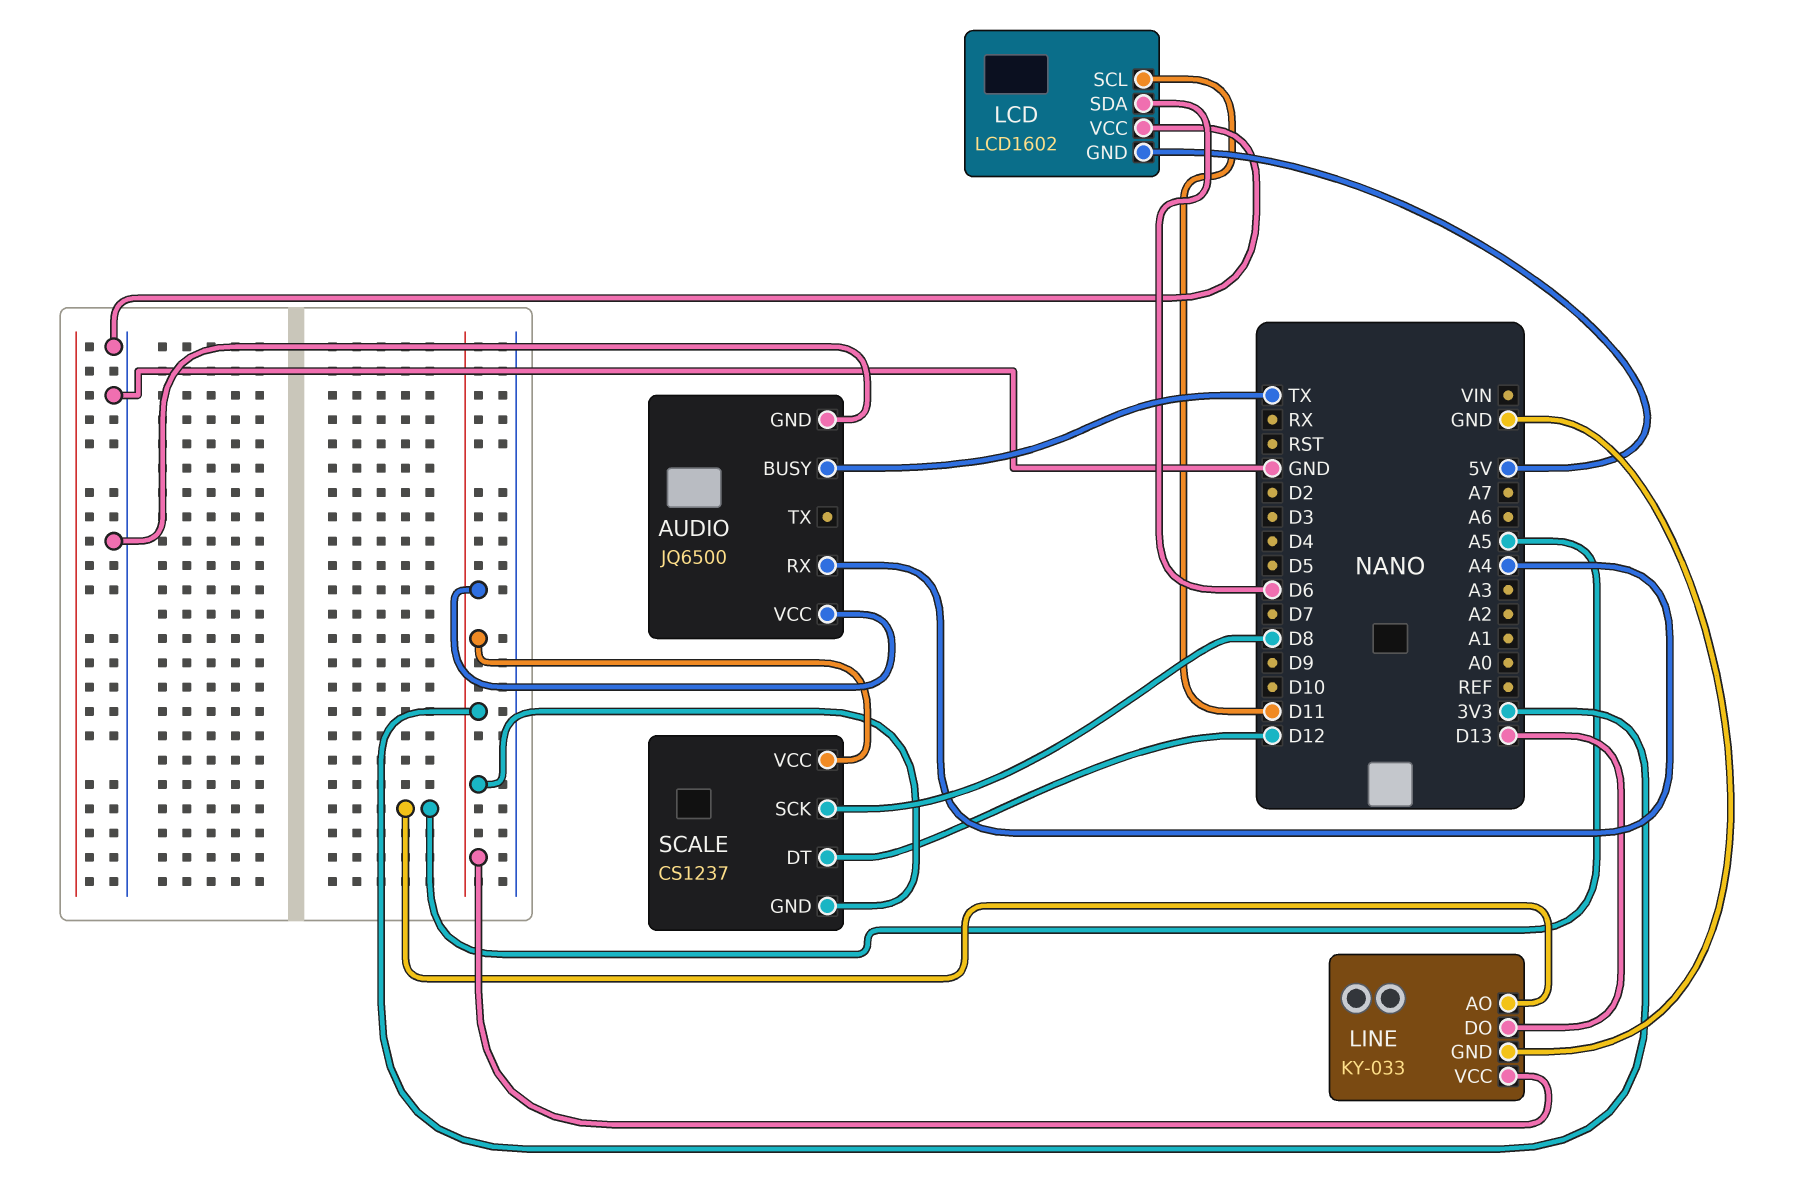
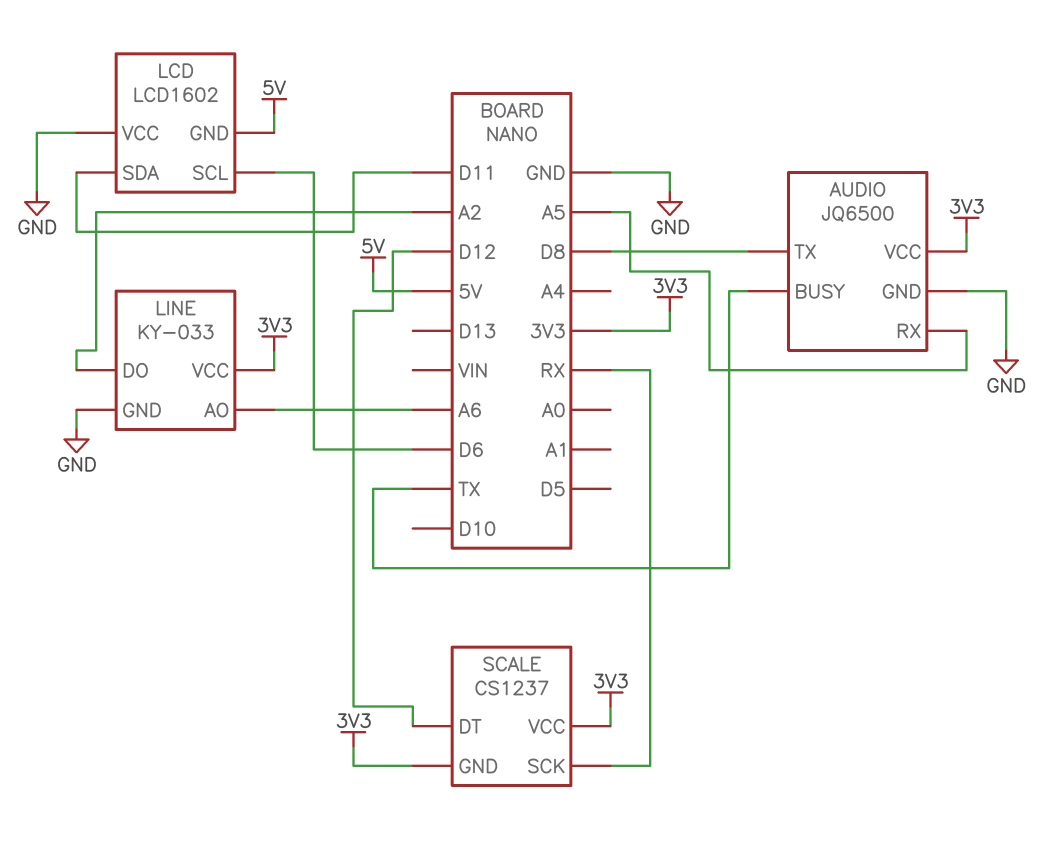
AUDIO pin RX: A4 -> A5
AUDIO pin TX: none -> D8
LCD pin SCL: D11 -> D6
LCD pin SDA: D6 -> D11
LINE pin AO: A5 -> A6
LINE pin DO: D13 -> A2
SCALE pin SCK: D8 -> RX

